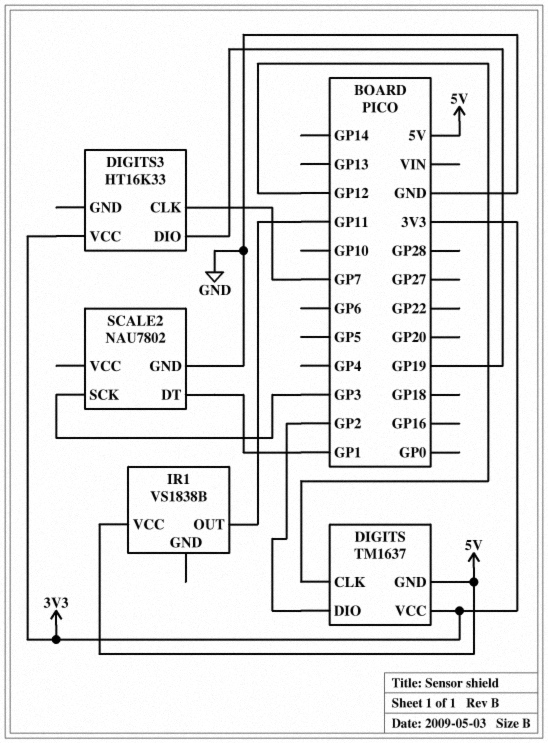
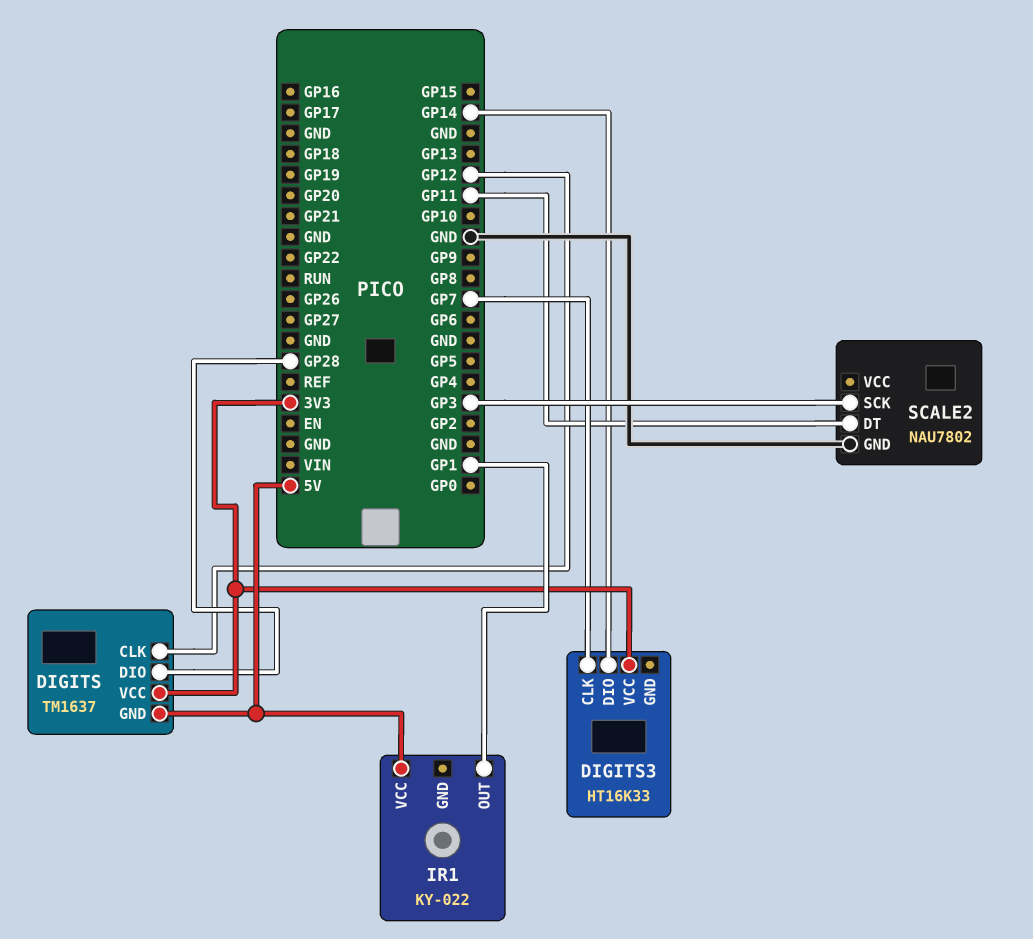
DIGITS pin DIO: GP2 -> GP28
DIGITS3 pin DIO: GP19 -> GP14
IR1: VS1838B -> KY-022
IR1 pin OUT: GP11 -> GP1
SCALE2 pin DT: GP1 -> GP11

